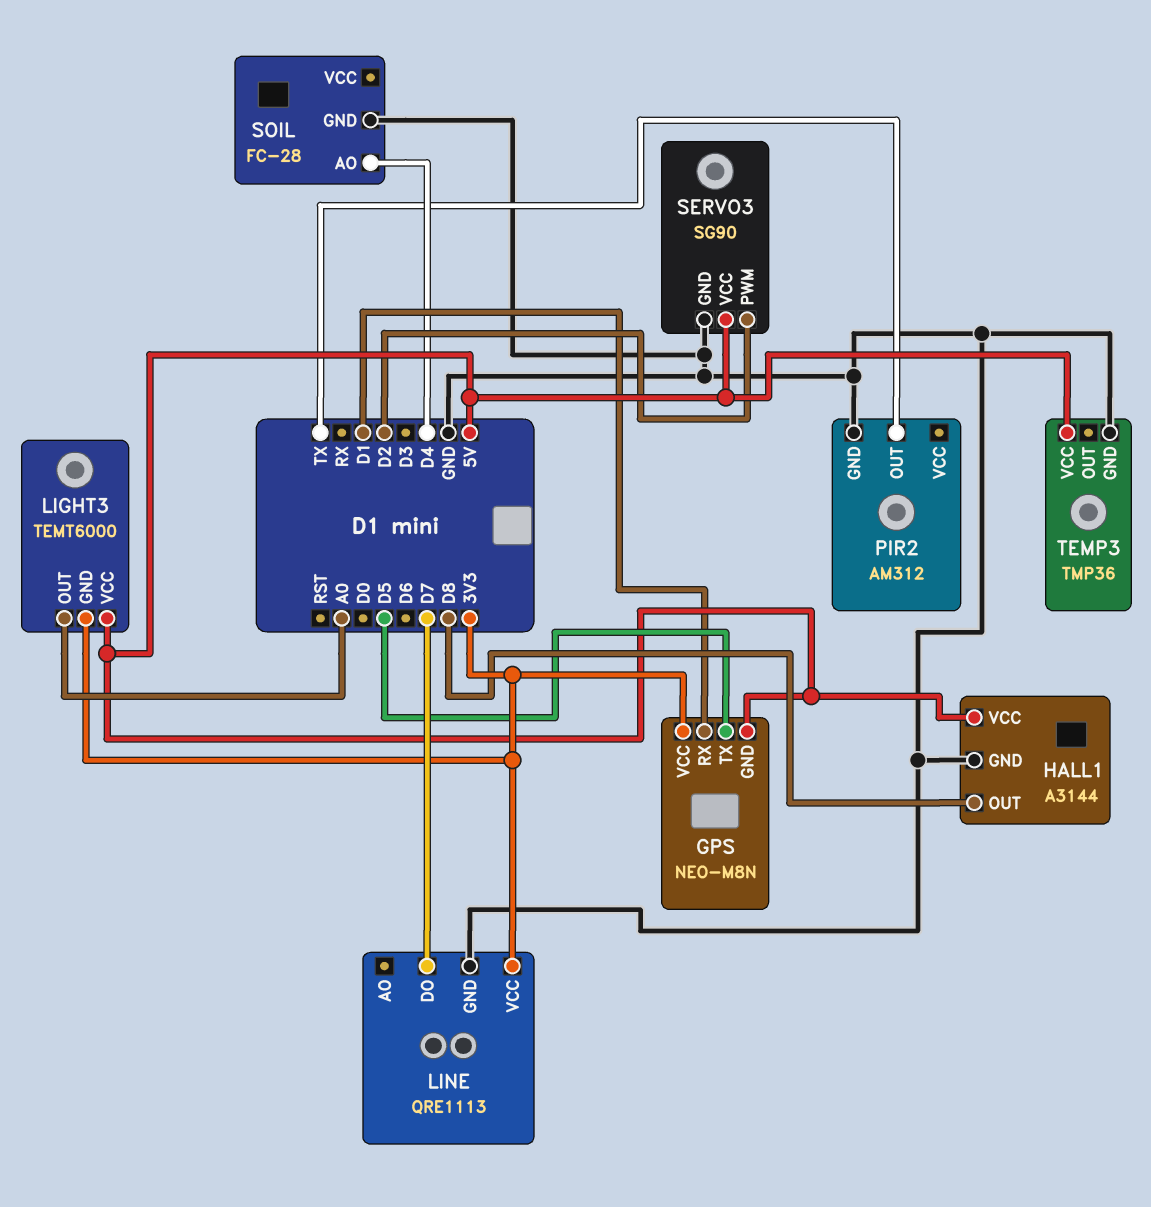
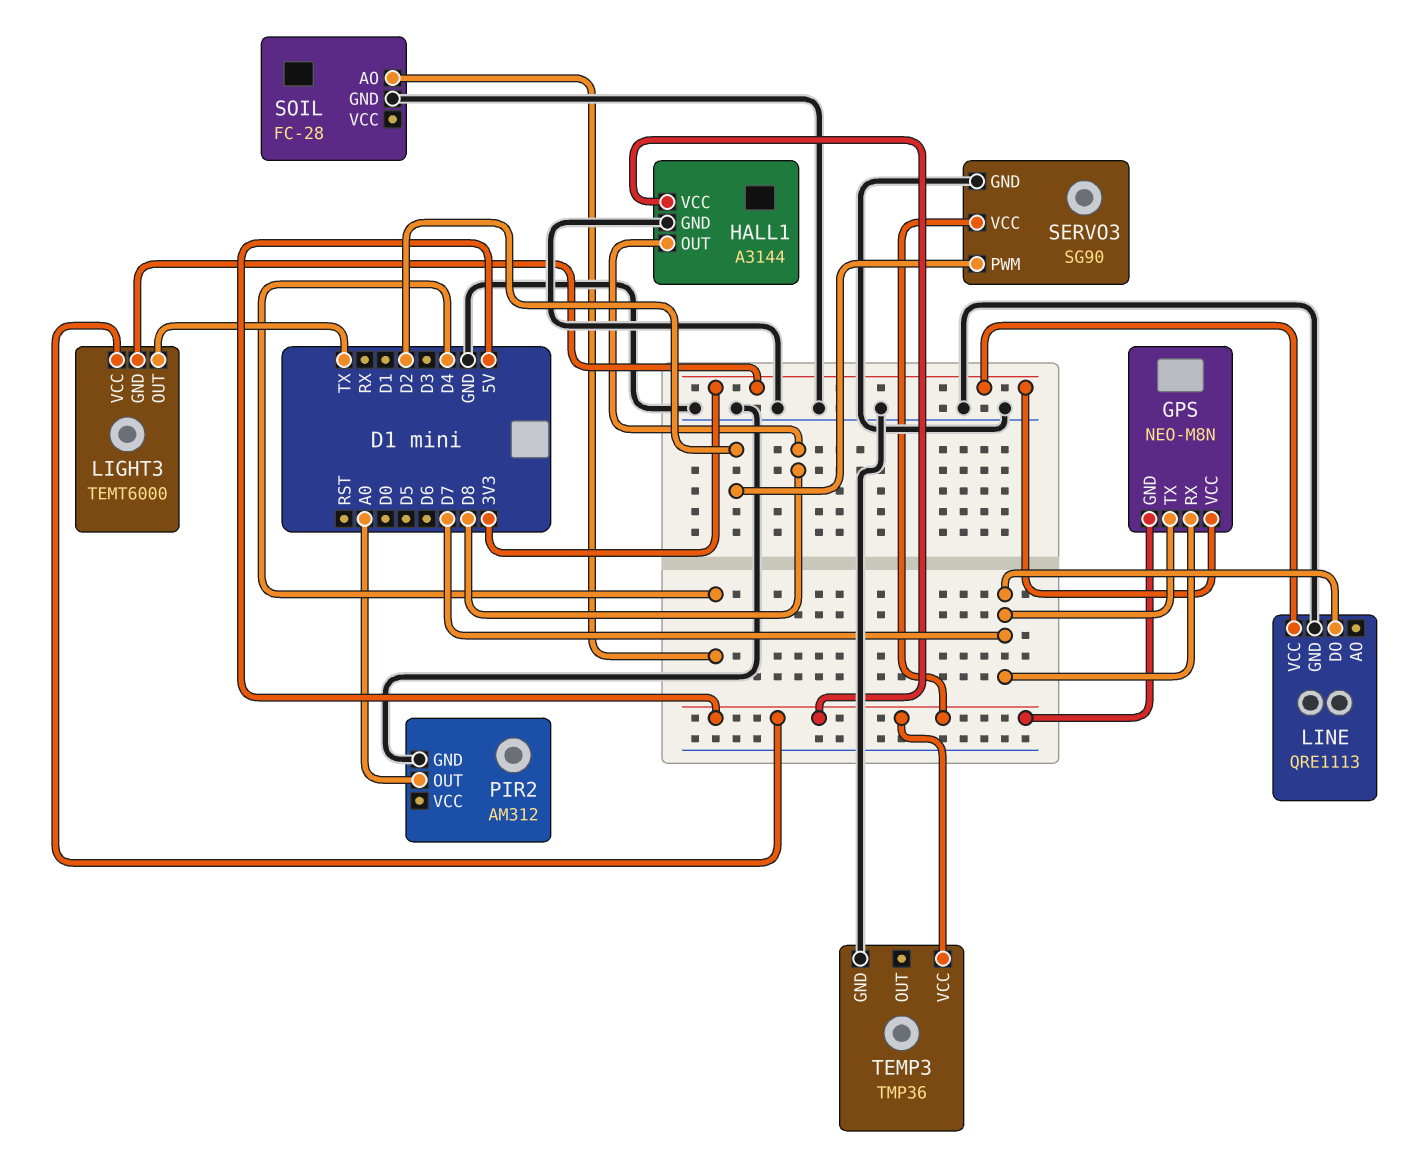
GPS pin RX: D1 -> D7
GPS pin TX: D5 -> D7
LIGHT3 pin OUT: A0 -> TX
PIR2 pin OUT: TX -> A0

